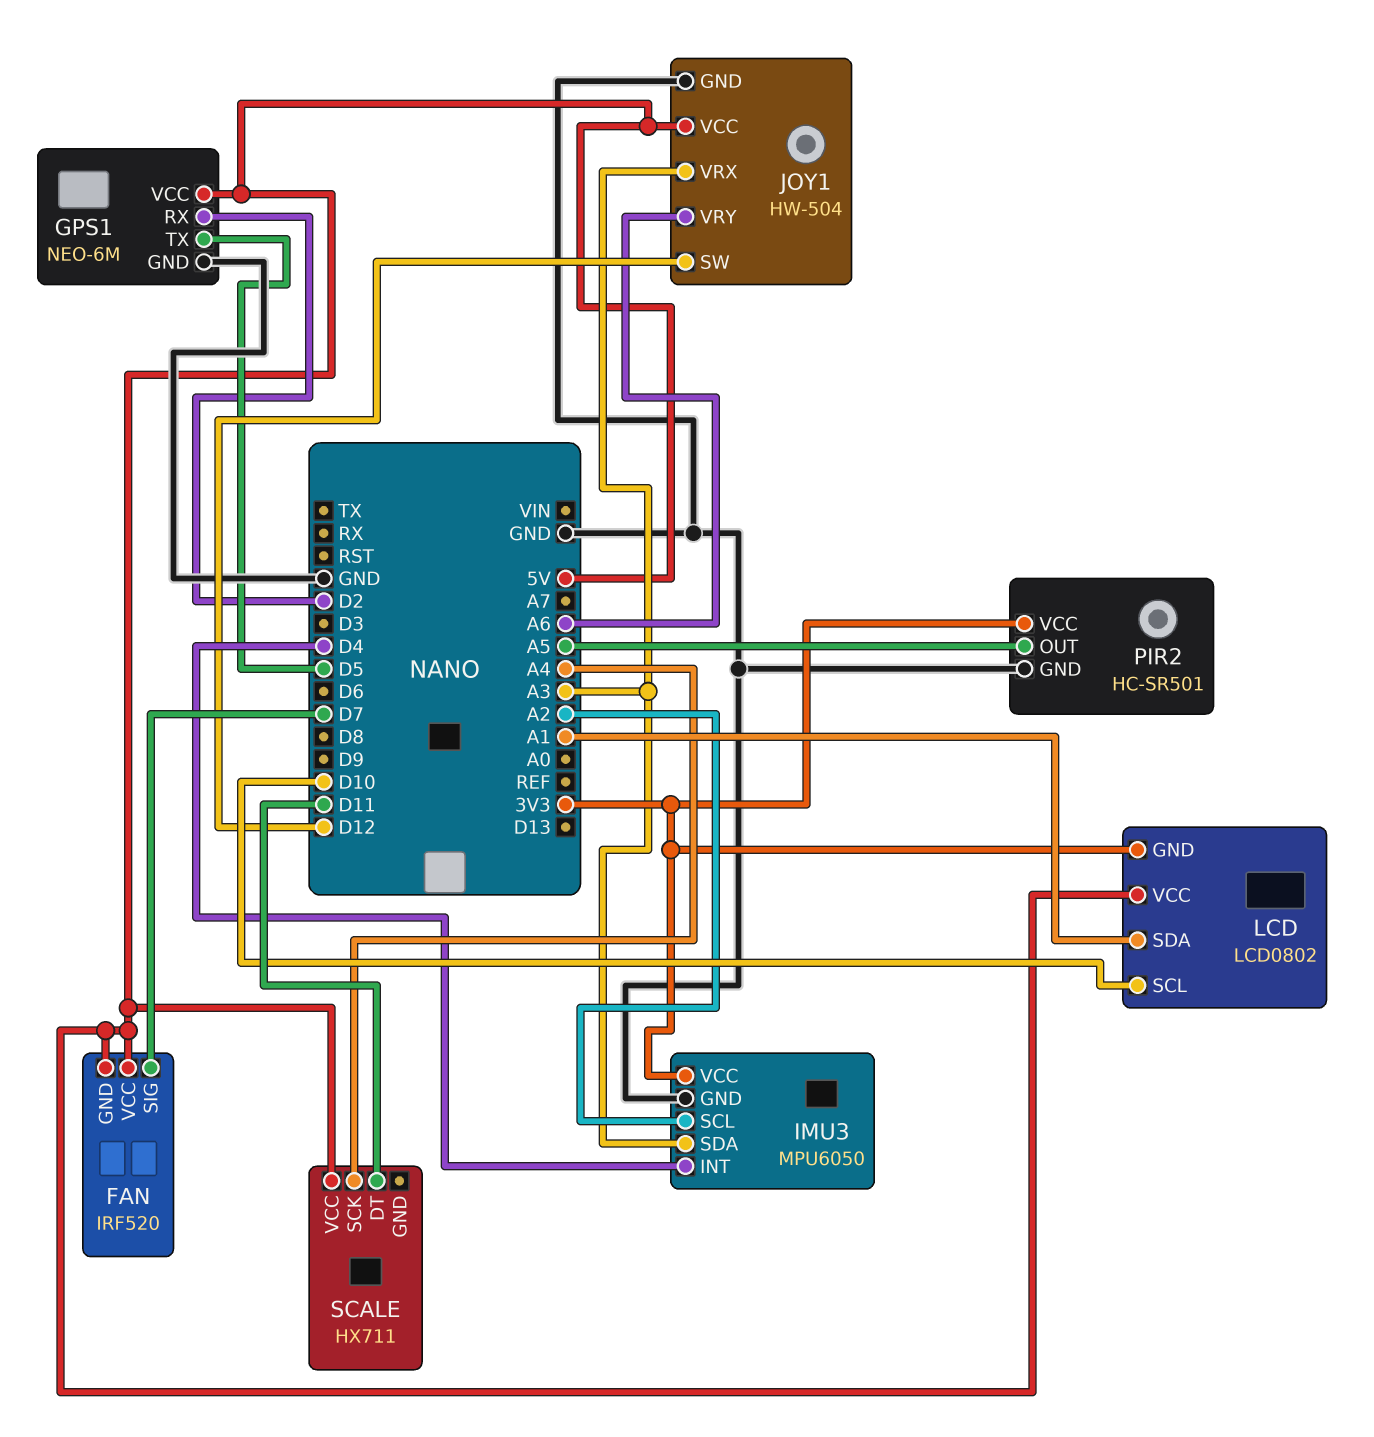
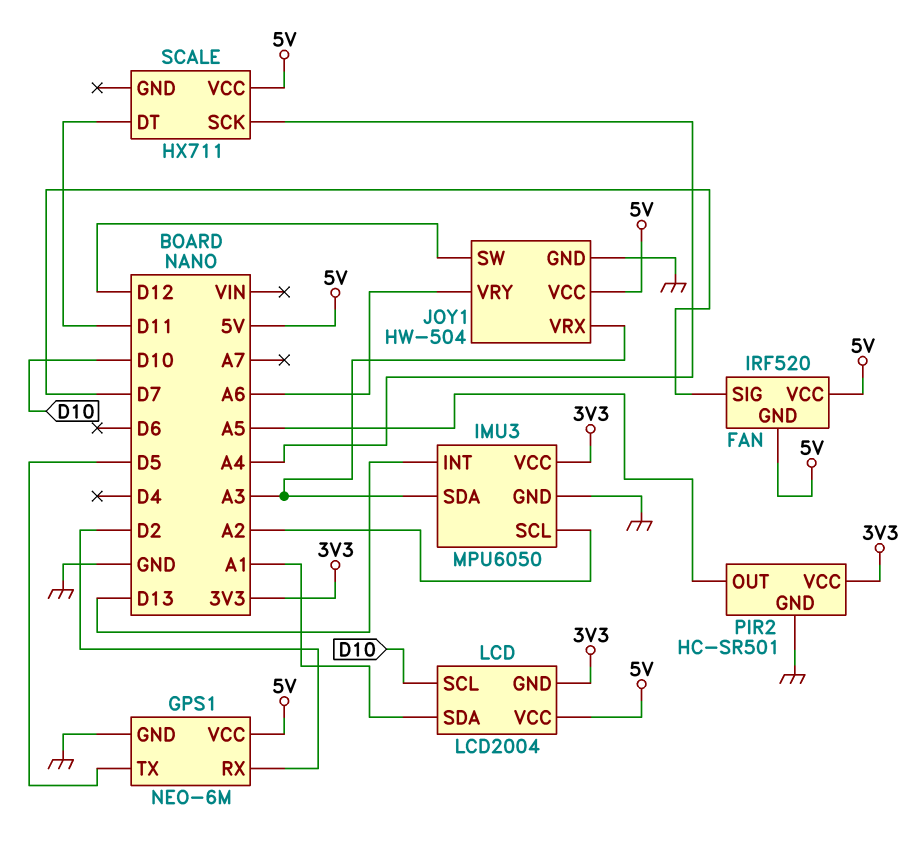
IMU3 pin INT: D4 -> D13
LCD: LCD0802 -> LCD2004

